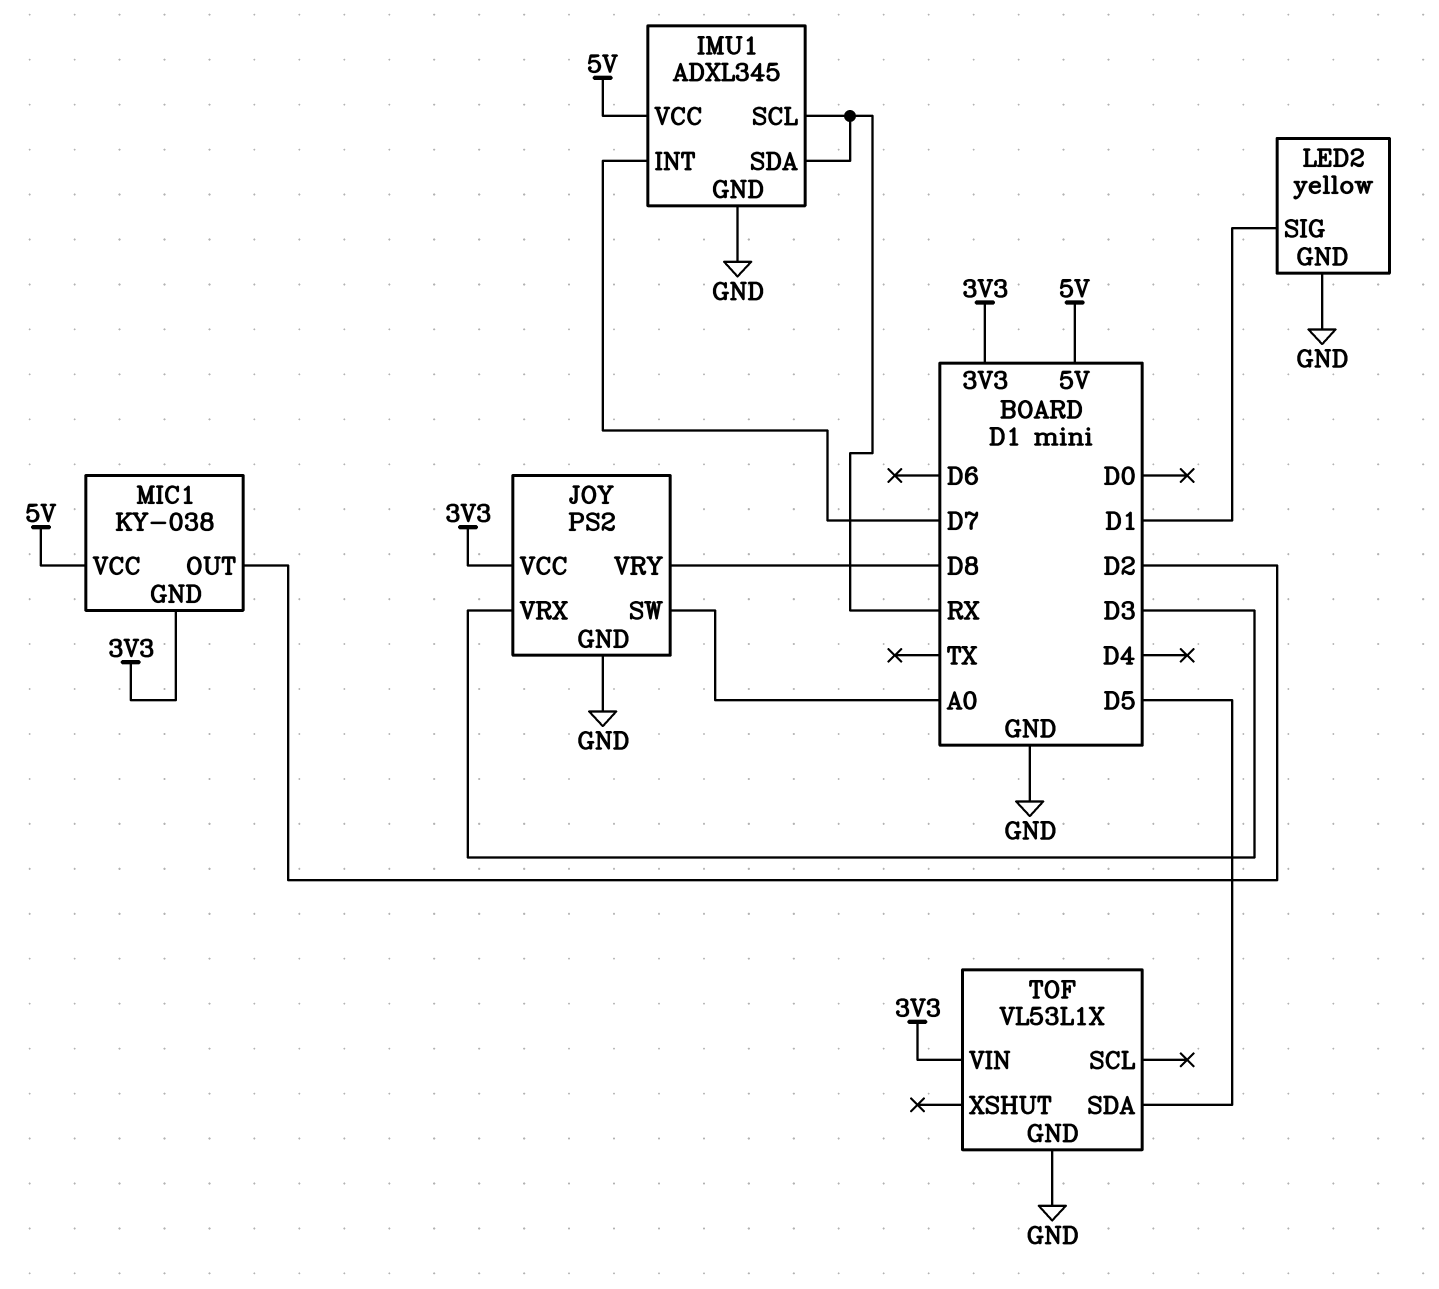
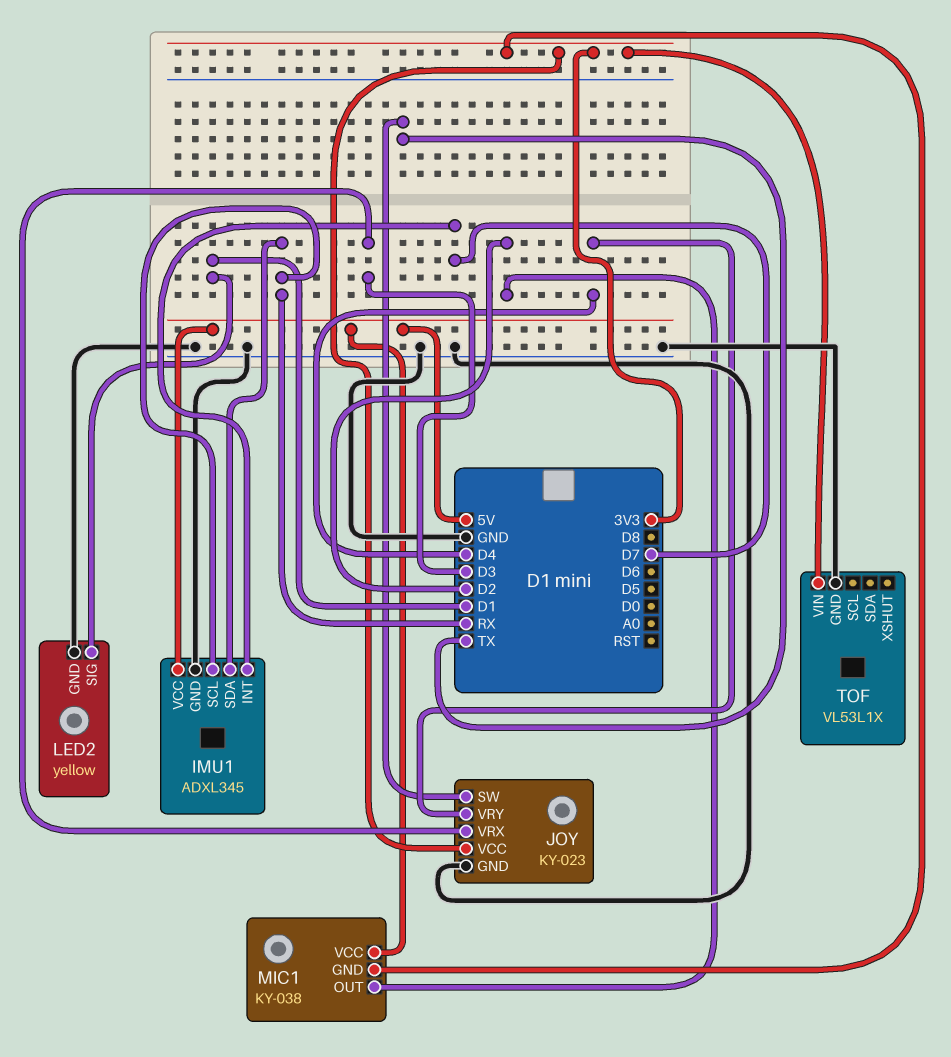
JOY: PS2 -> KY-023
JOY pin SW: A0 -> TX
JOY pin VRY: D8 -> D4
TOF pin SDA: D5 -> none

